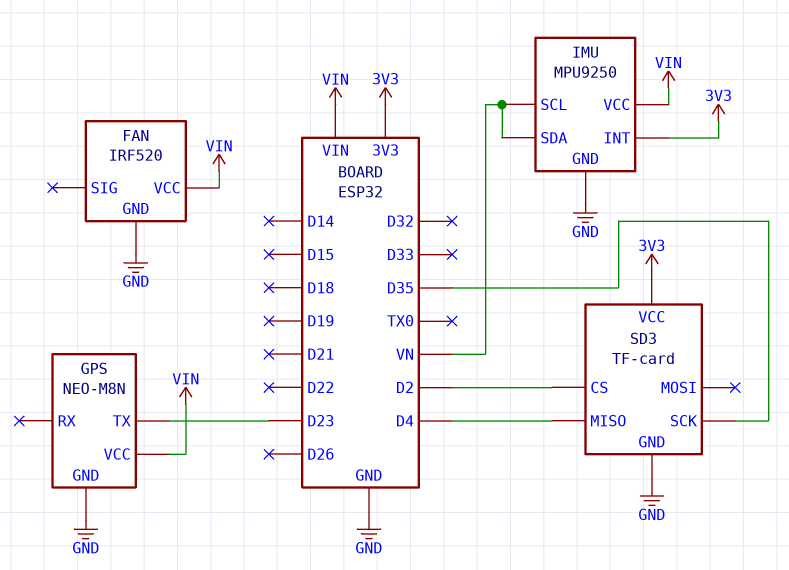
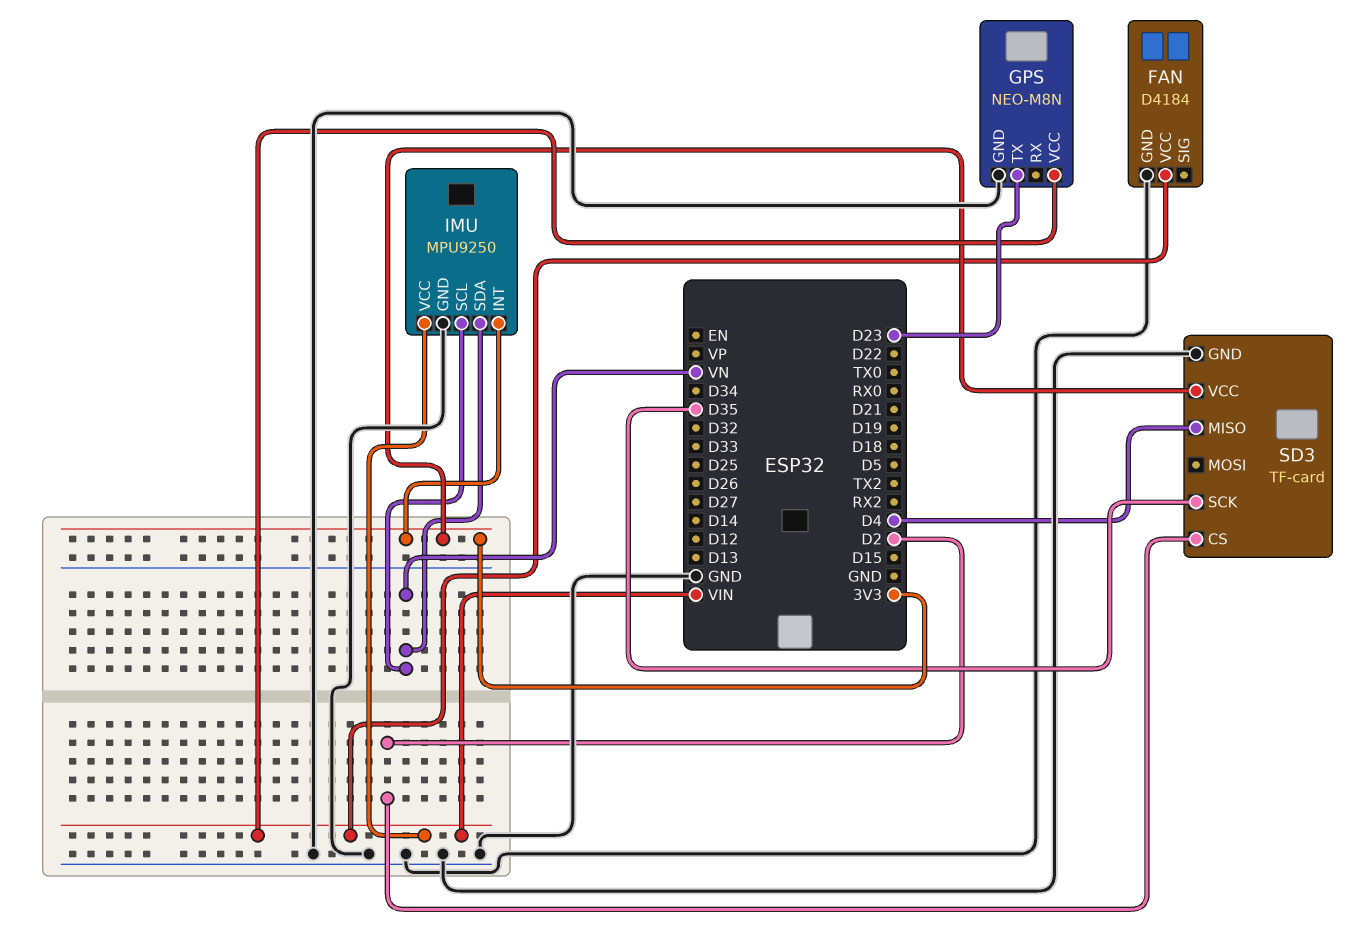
FAN: IRF520 -> D4184

